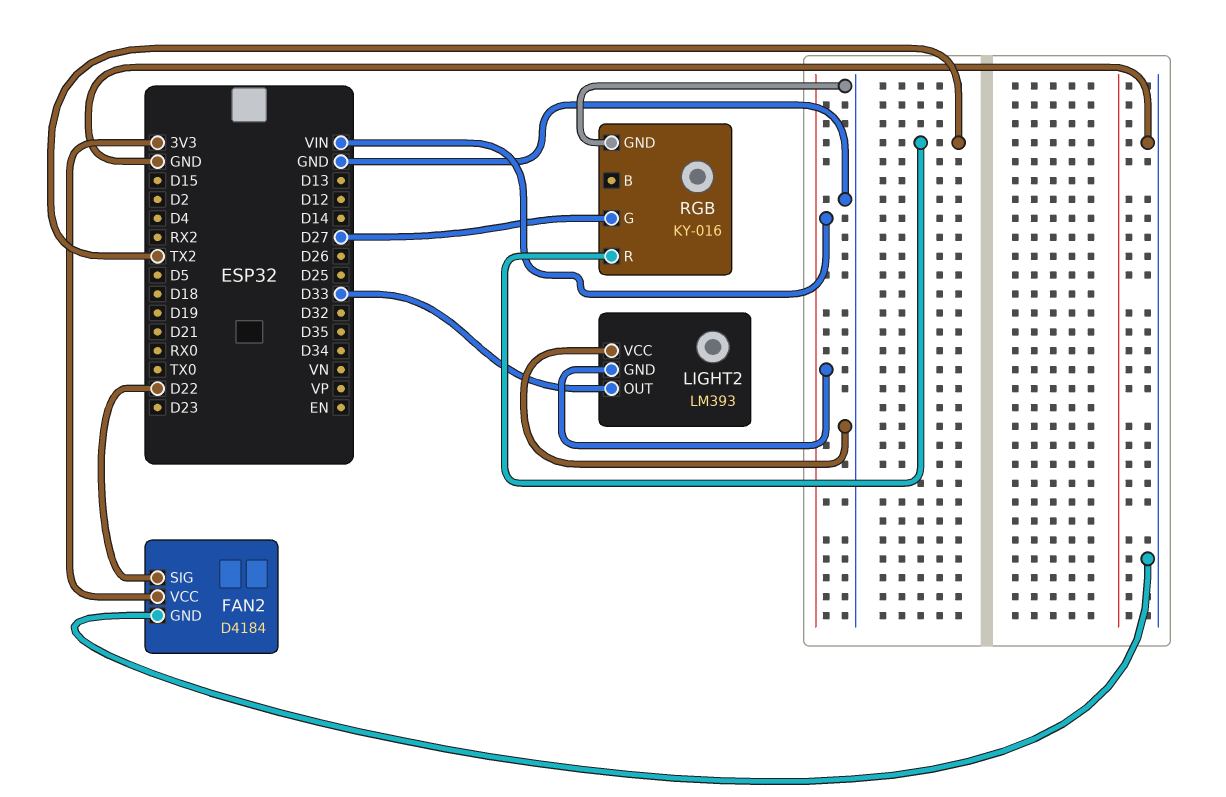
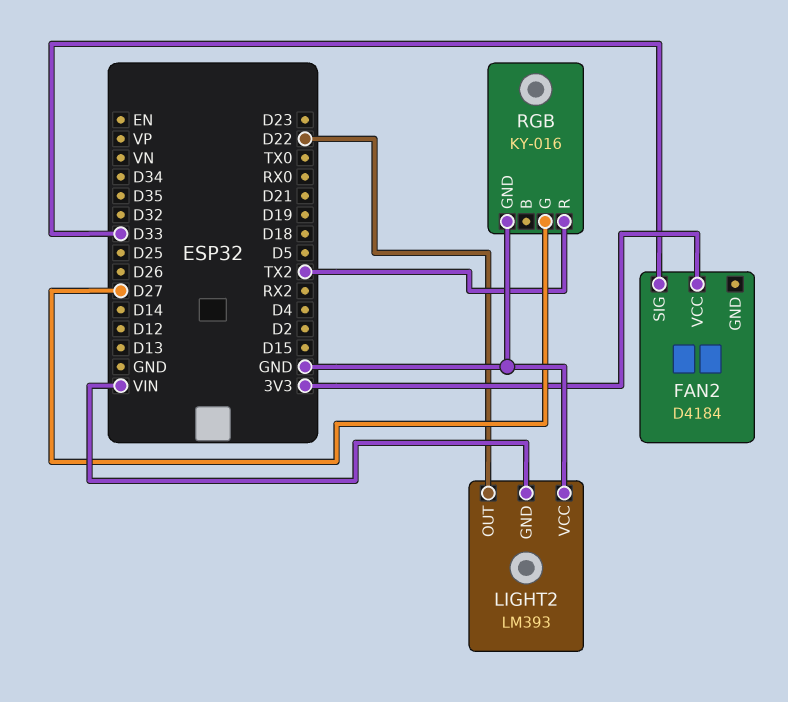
FAN2 pin GND: GND -> none
FAN2 pin SIG: D22 -> D33
LIGHT2 pin OUT: D33 -> D22

